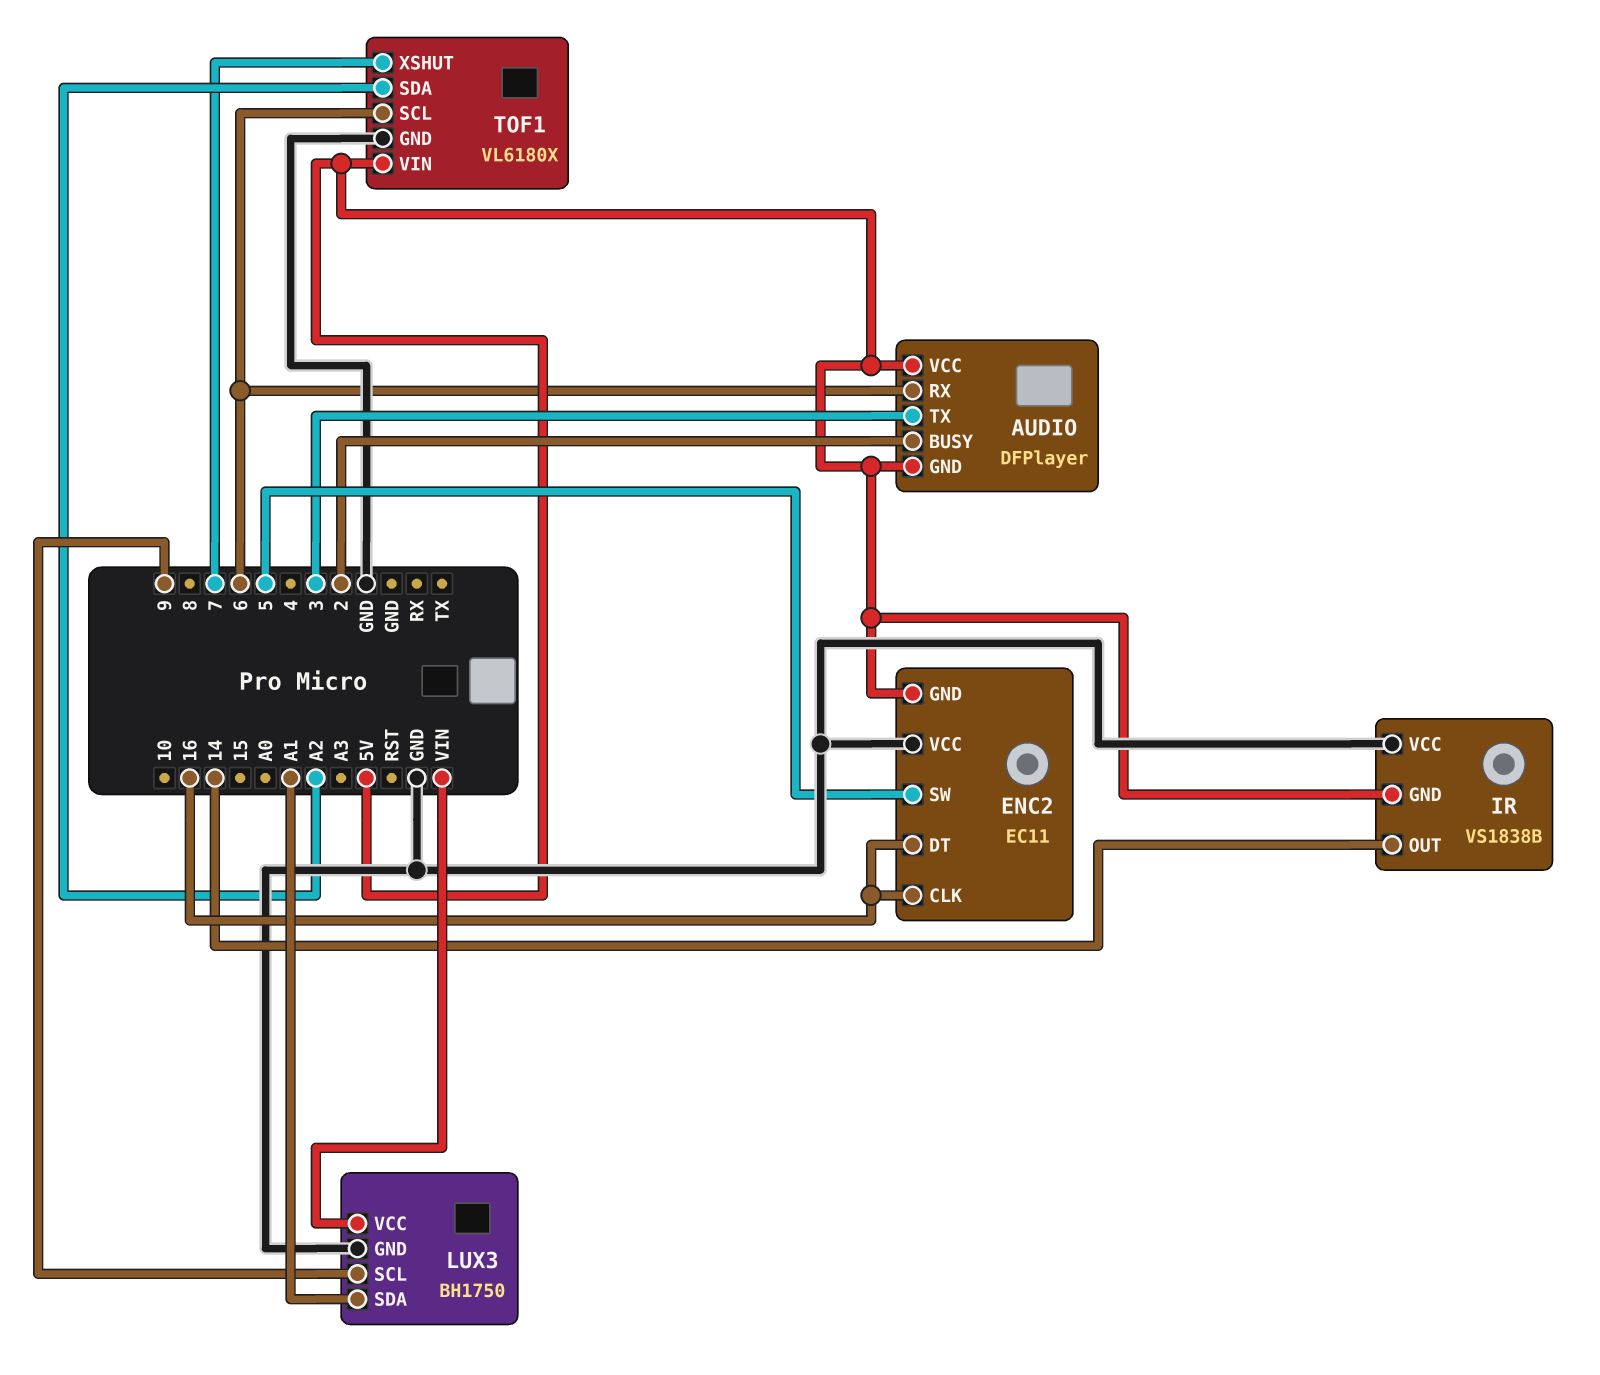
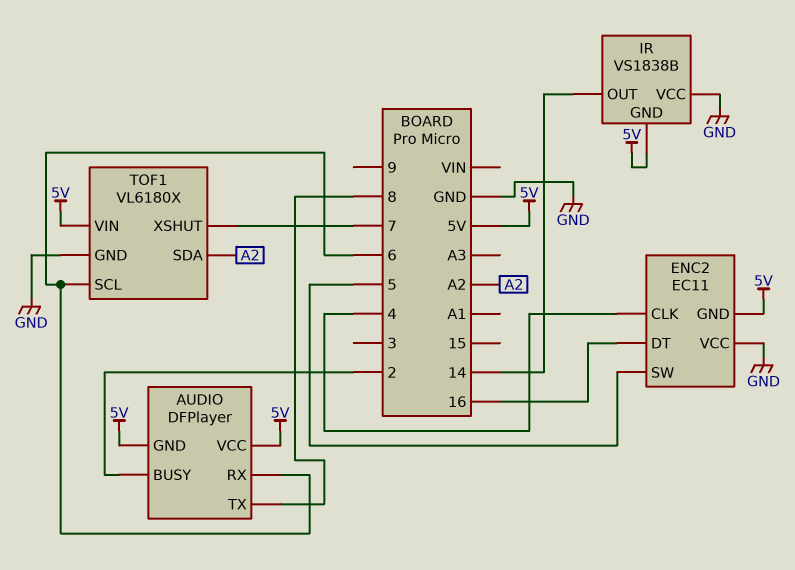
AUDIO pin TX: 3 -> 8
ENC2 pin CLK: 16 -> 4
LUX3: BH1750 -> none
LUX3 pin GND: GND -> none
LUX3 pin SCL: 9 -> none
LUX3 pin SDA: A1 -> none
LUX3 pin VCC: VIN -> none

